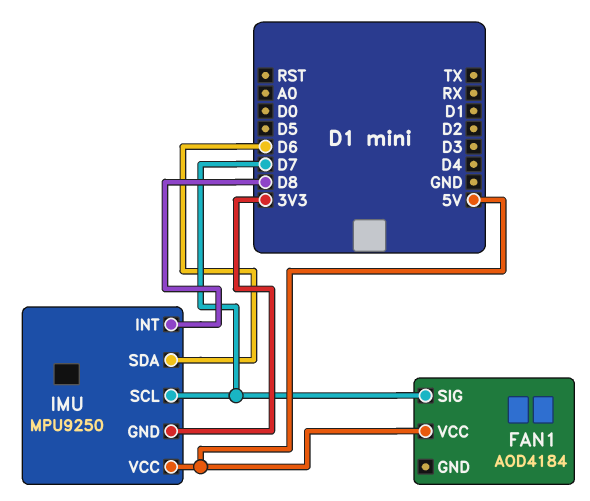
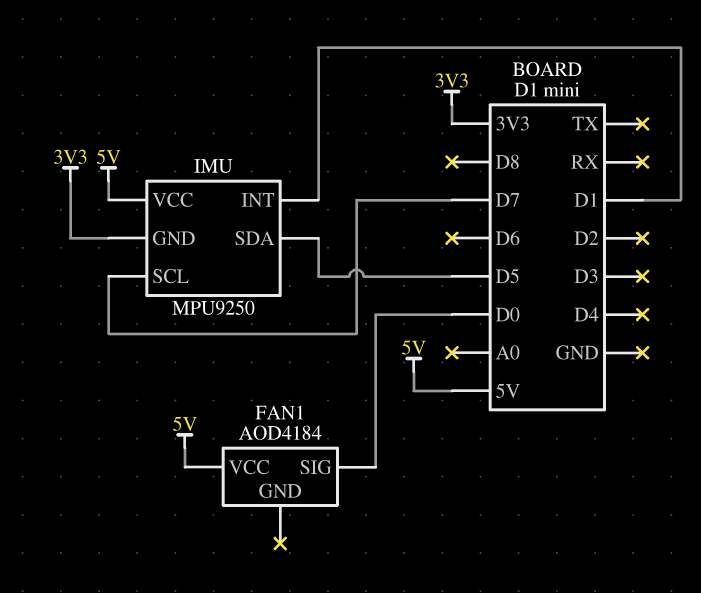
FAN1 pin SIG: D7 -> D0
IMU pin INT: D8 -> D1
IMU pin SDA: D6 -> D5

